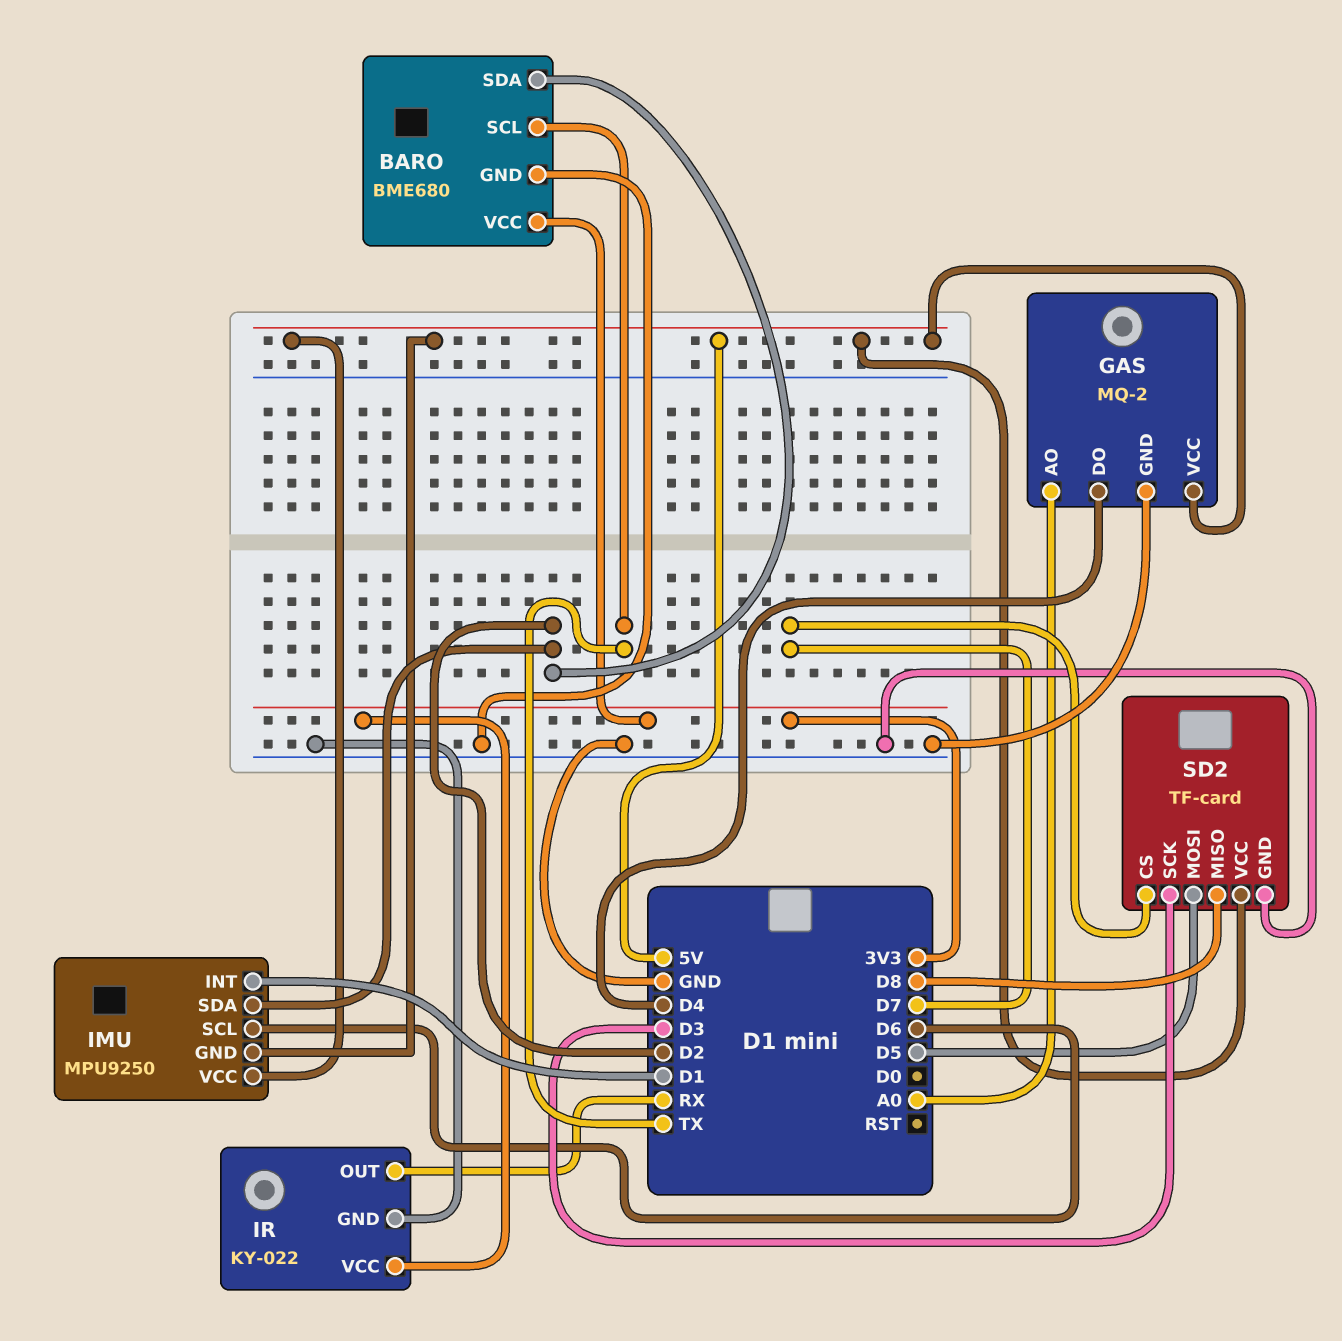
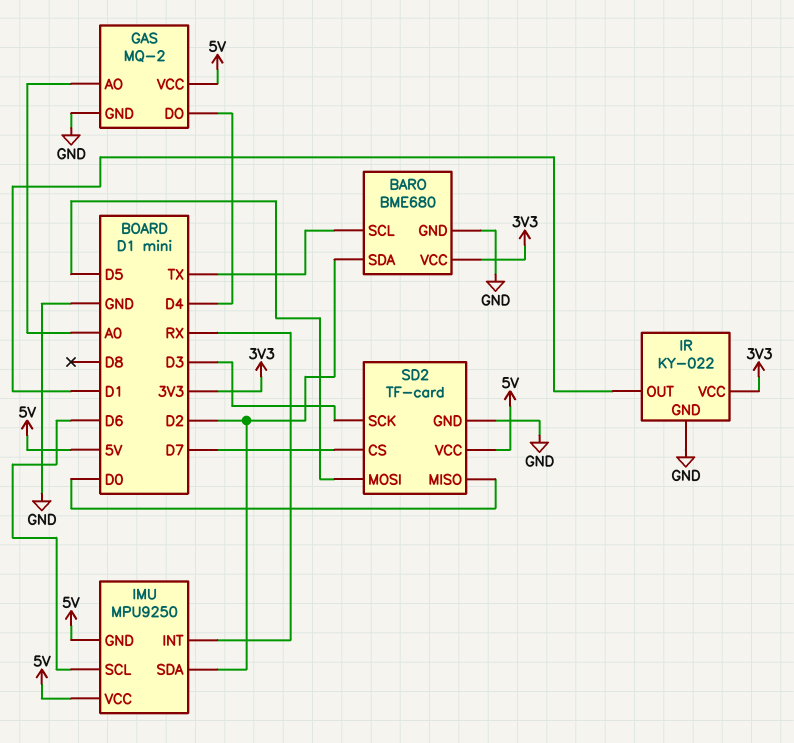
IMU pin INT: D1 -> RX
IR pin OUT: RX -> D1
SD2 pin MISO: D8 -> D0

